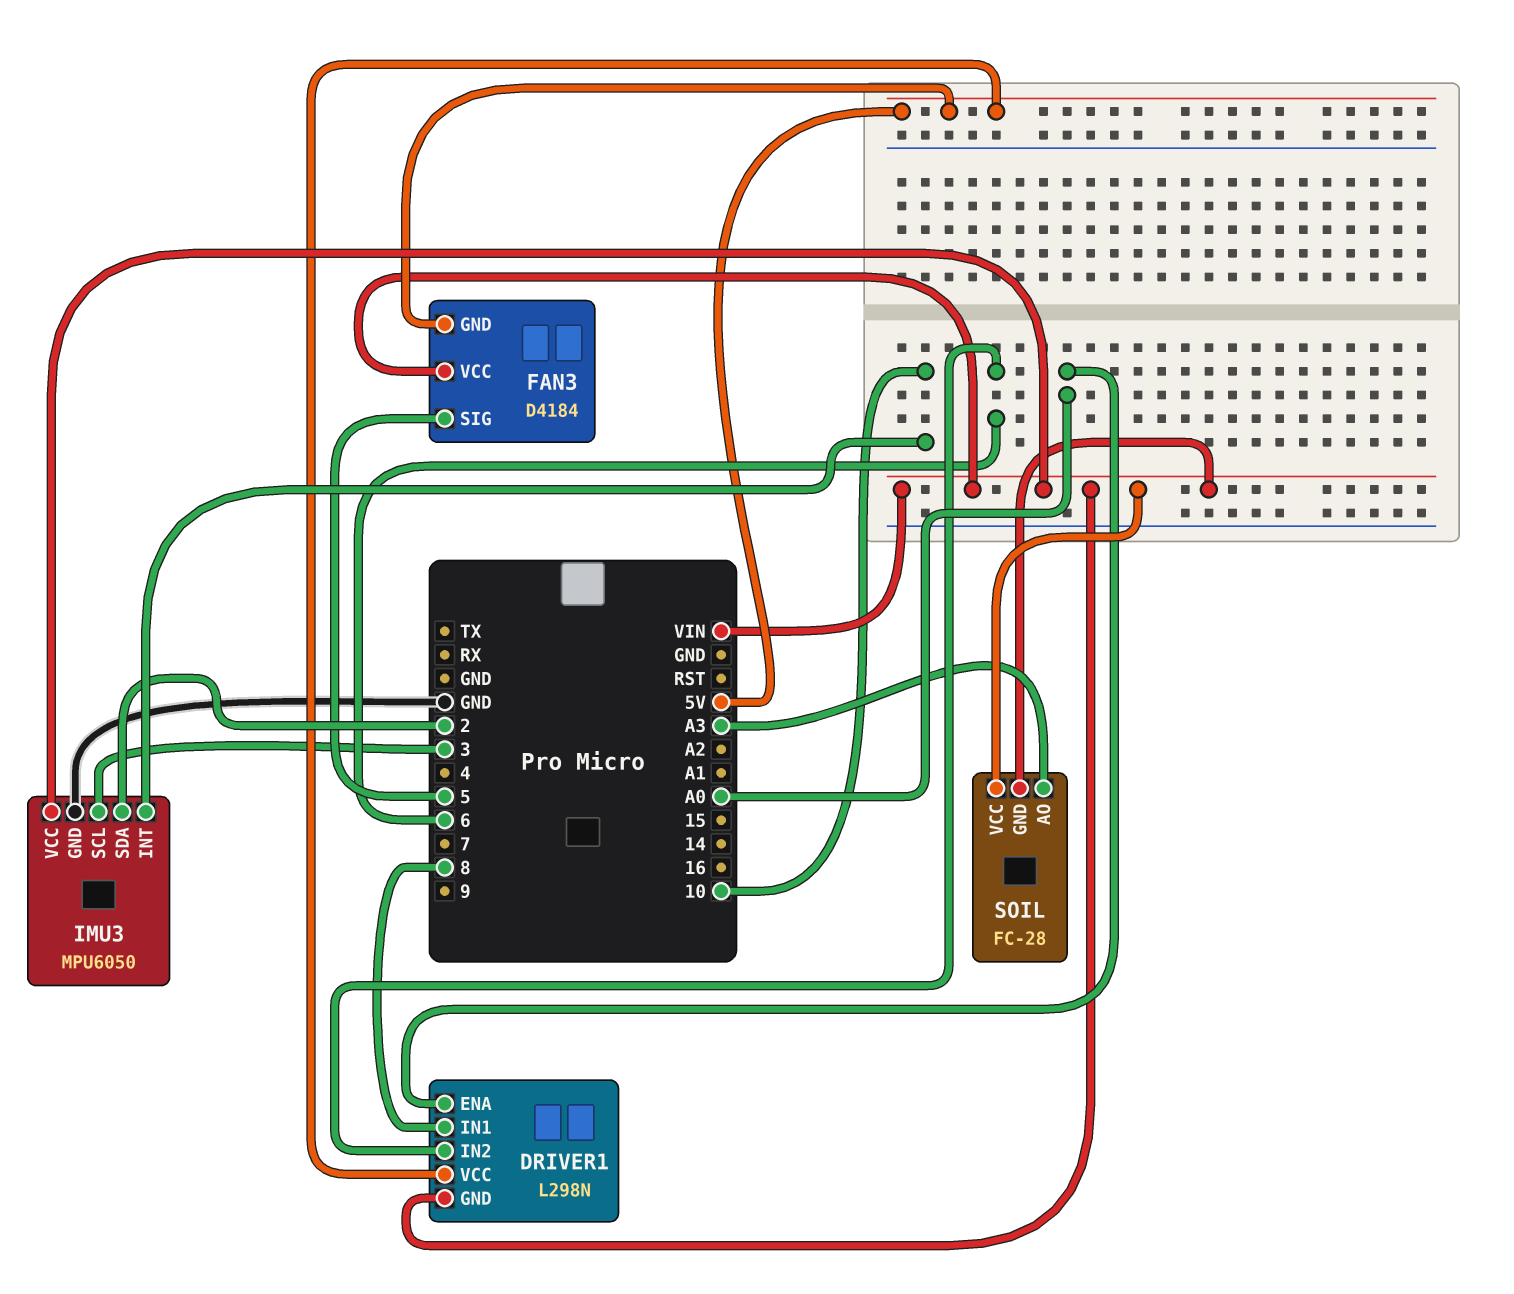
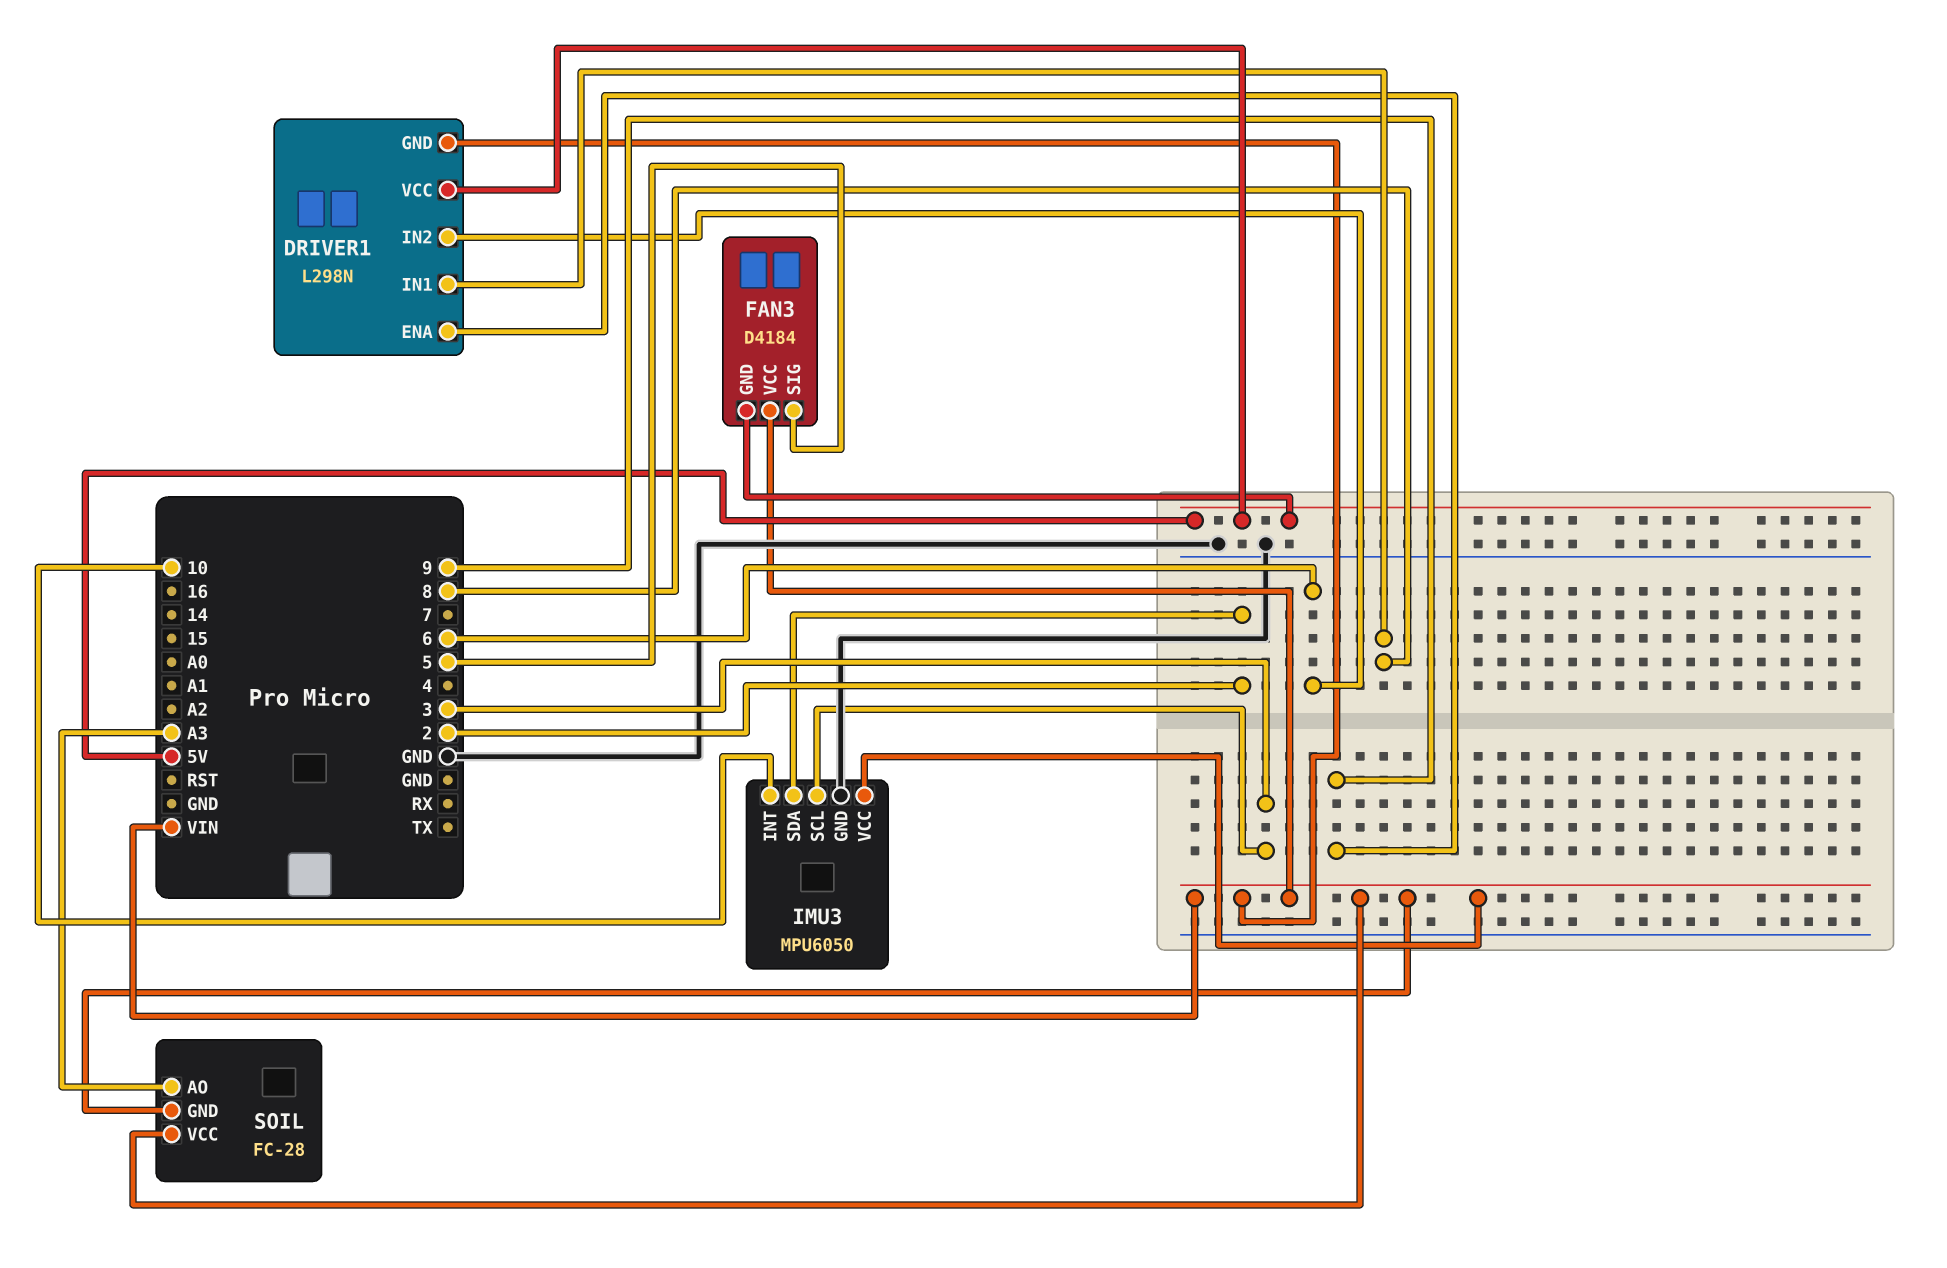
DRIVER1 pin ENA: A0 -> 9

